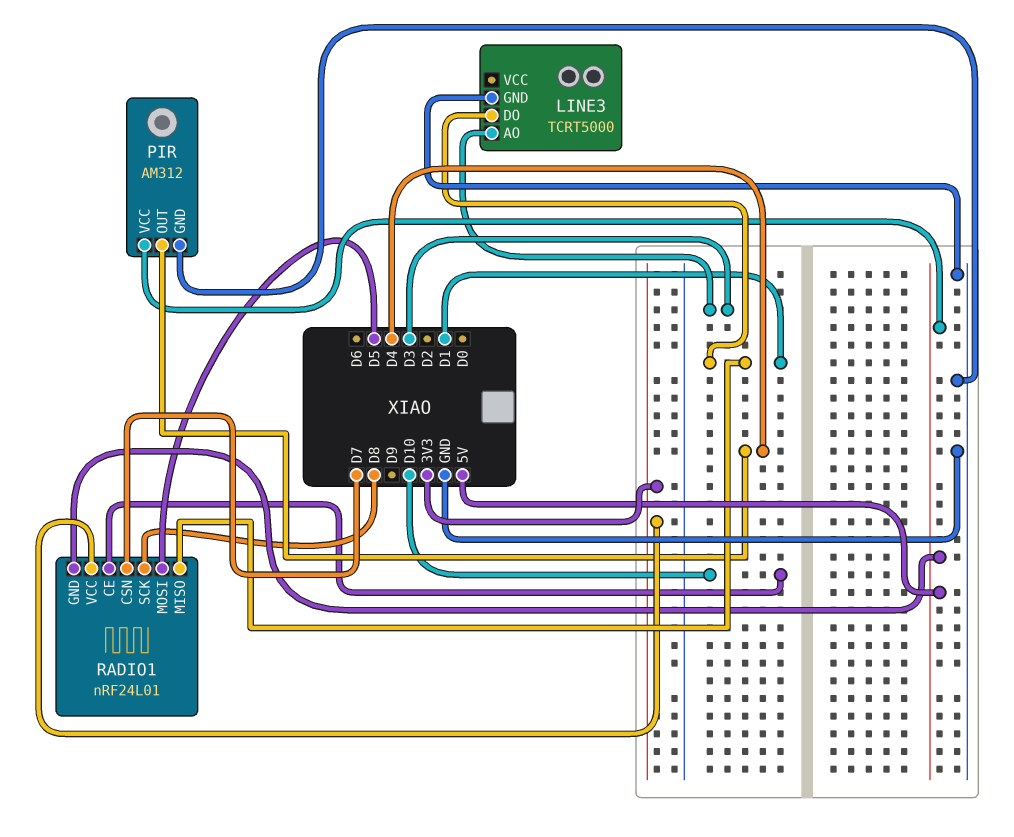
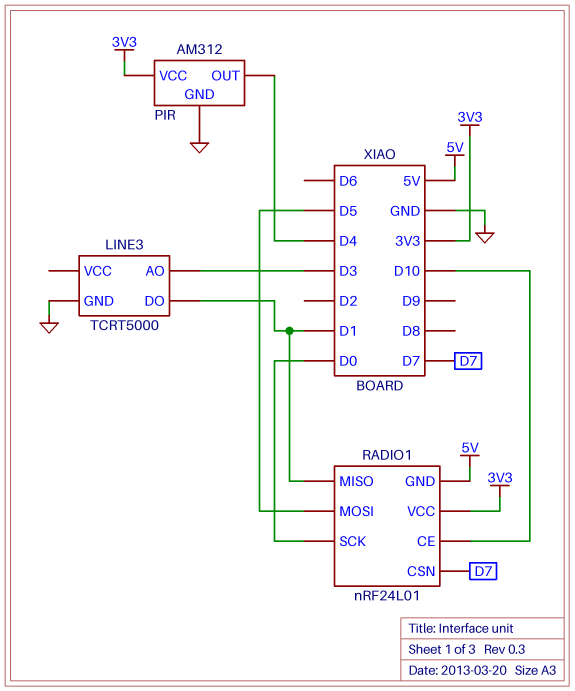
PIR pin VCC: 5V -> 3V3
RADIO1 pin SCK: D8 -> D0

